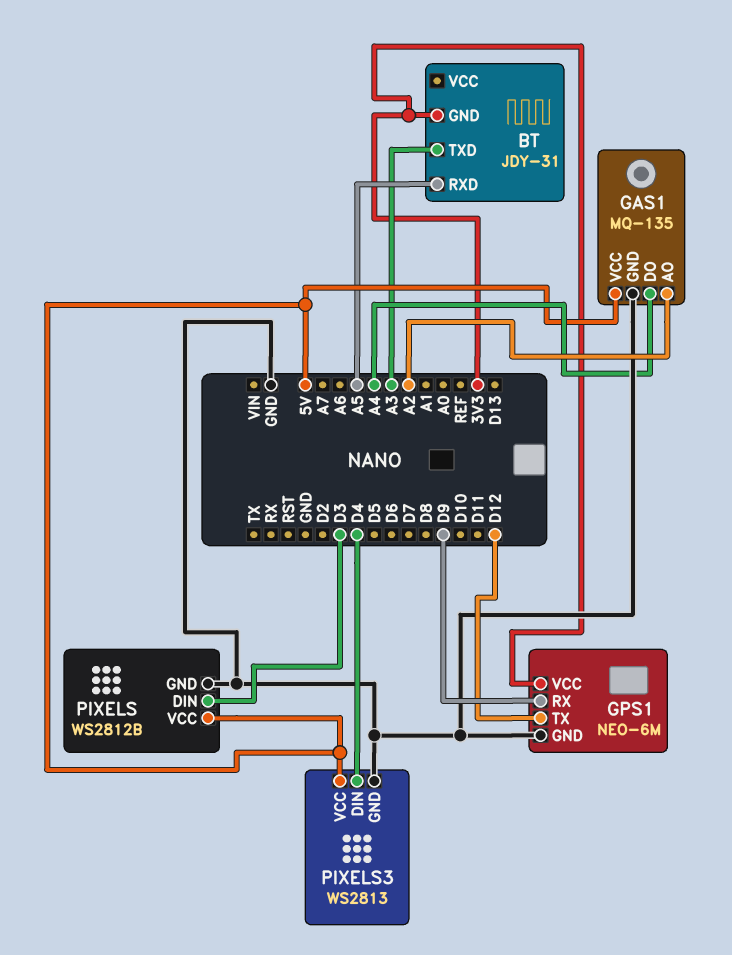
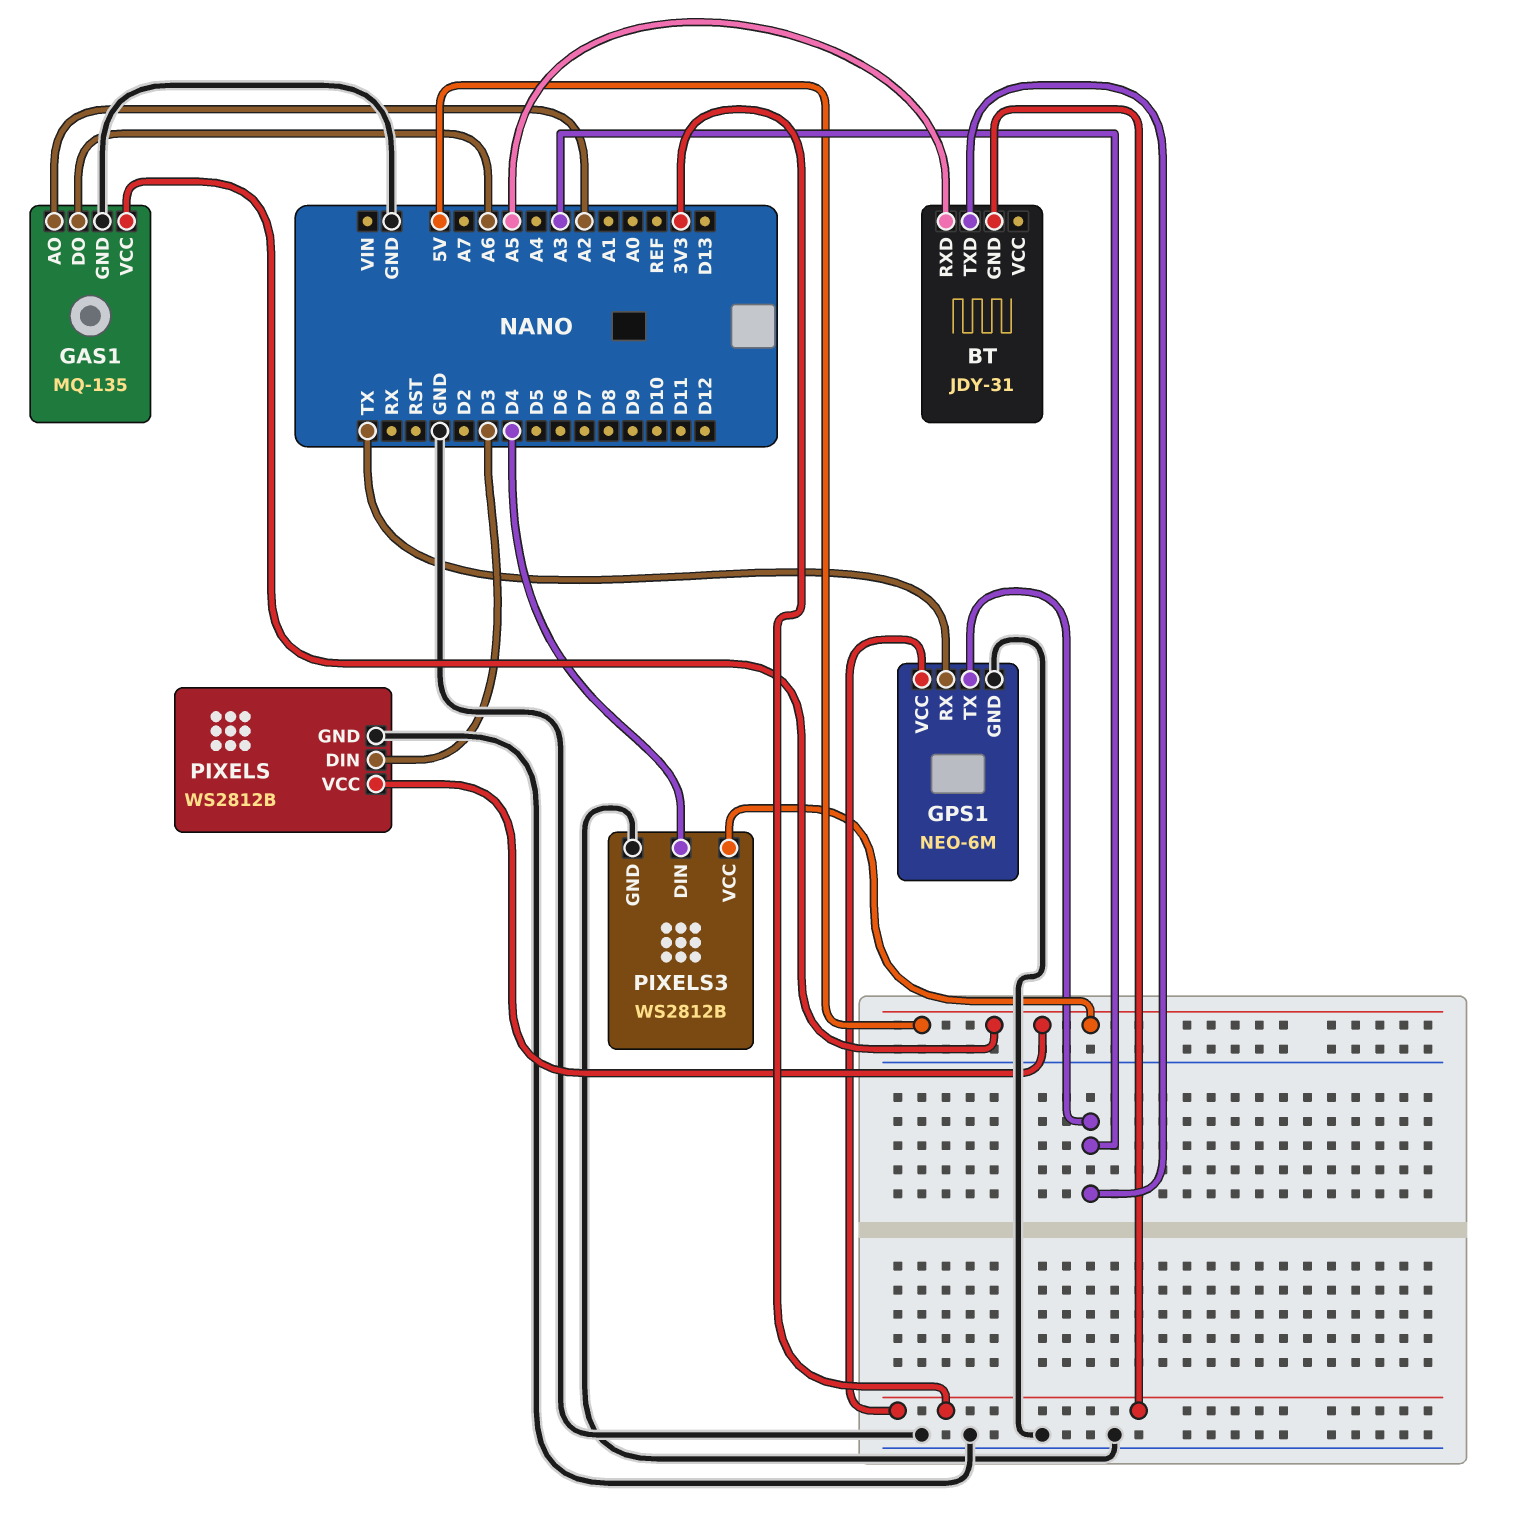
GAS1 pin DO: A4 -> A6
GPS1 pin RX: D9 -> TX
GPS1 pin TX: D12 -> A3
PIXELS3: WS2813 -> WS2812B

